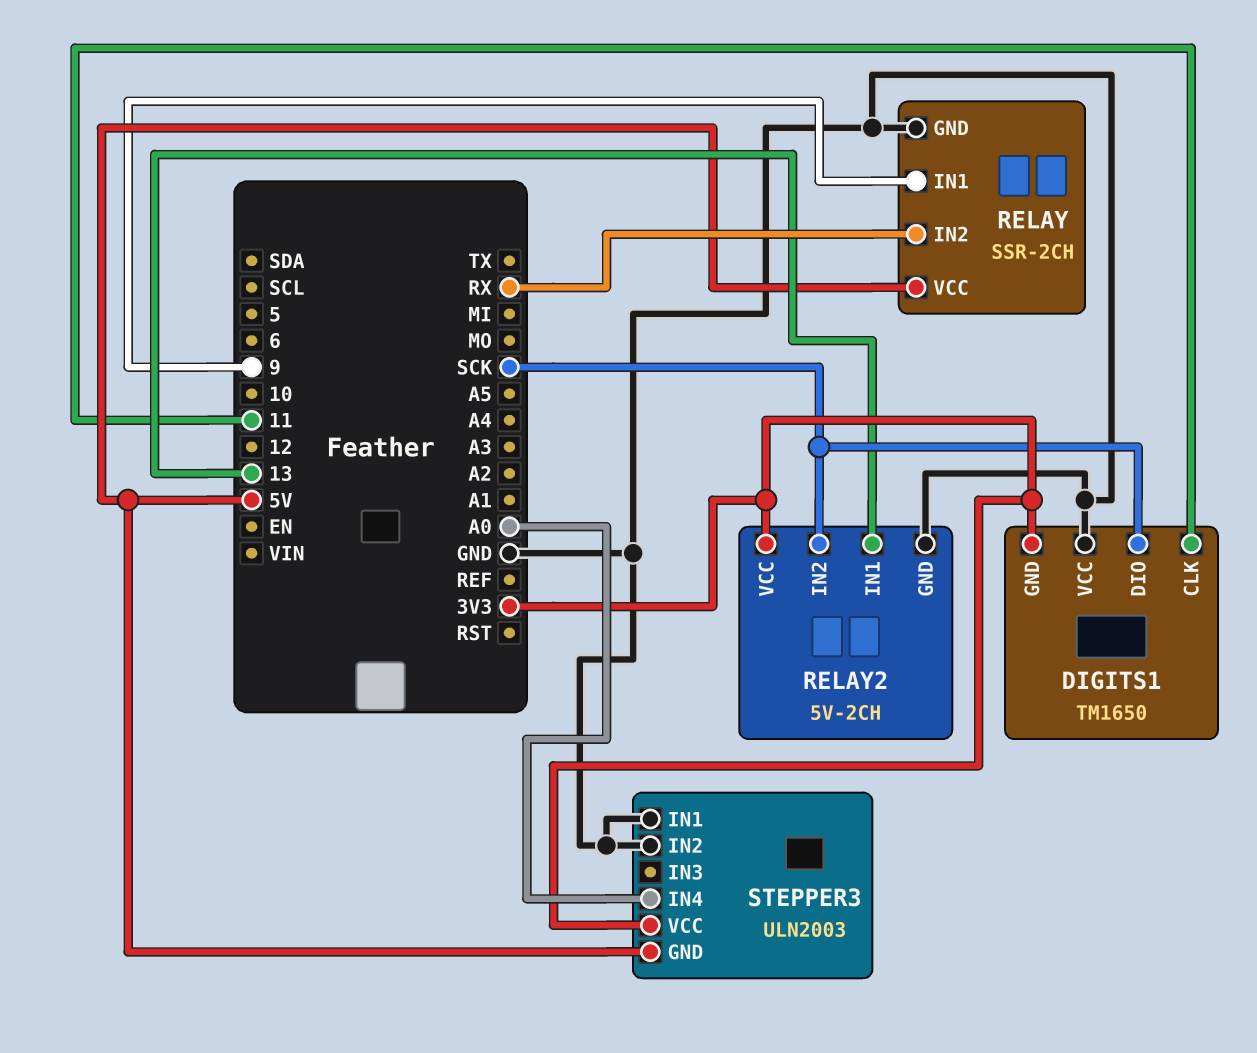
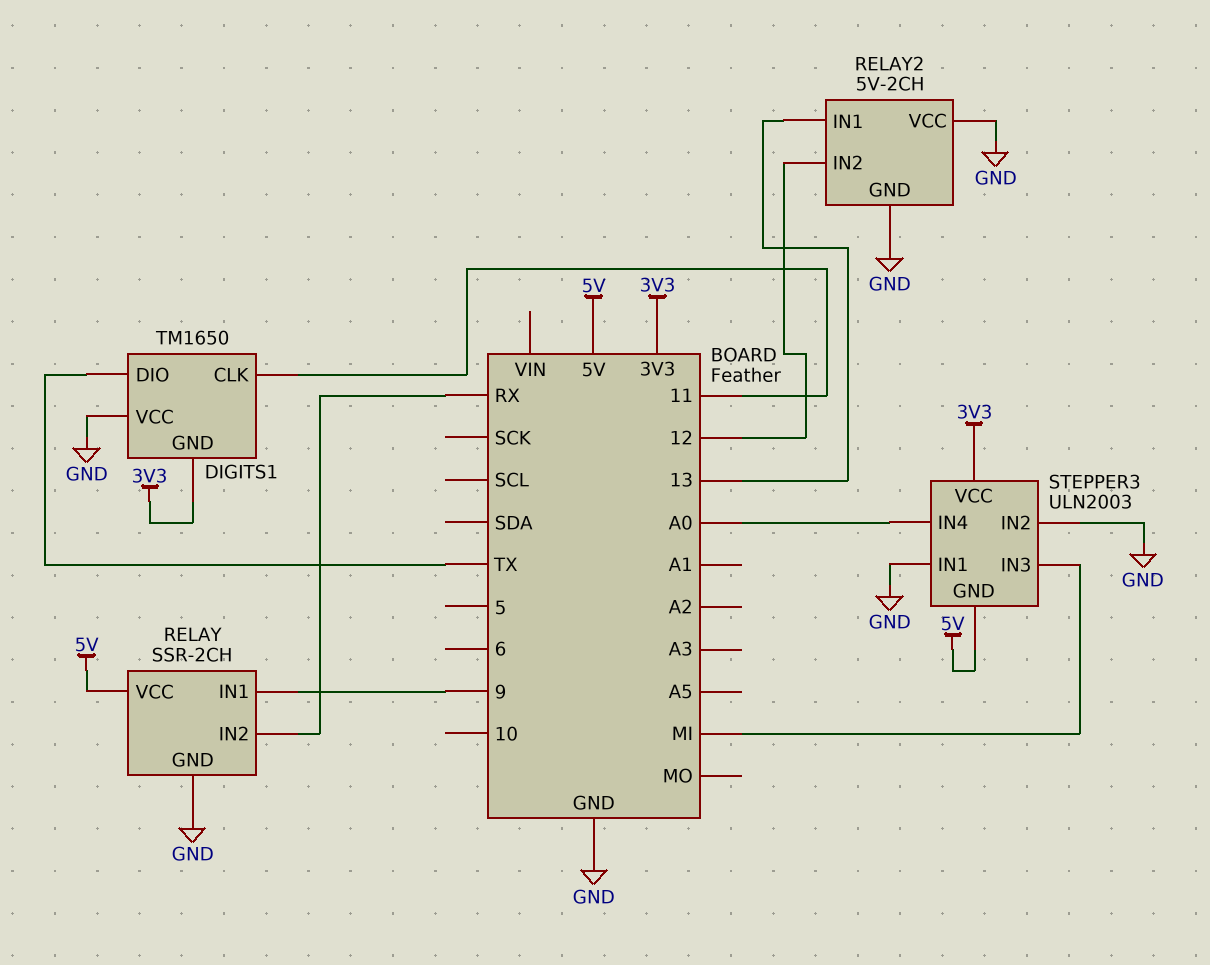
DIGITS1 pin DIO: SCK -> TX
RELAY2 pin IN2: SCK -> 12
RELAY2 pin VCC: 3V3 -> GND
STEPPER3 pin IN3: none -> MI

